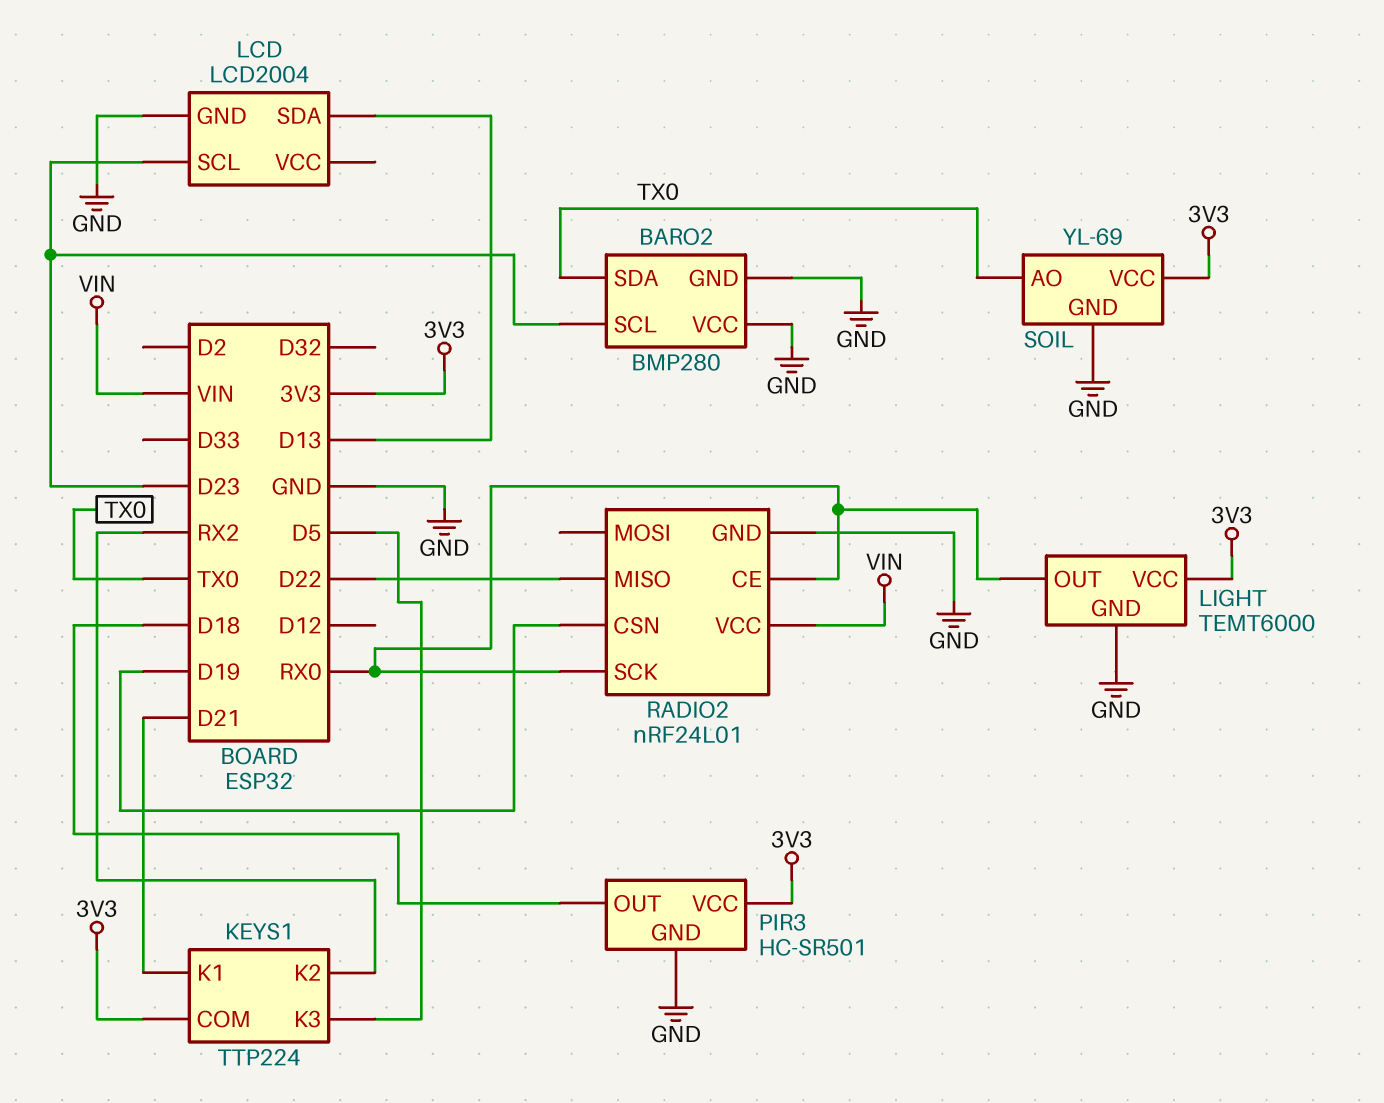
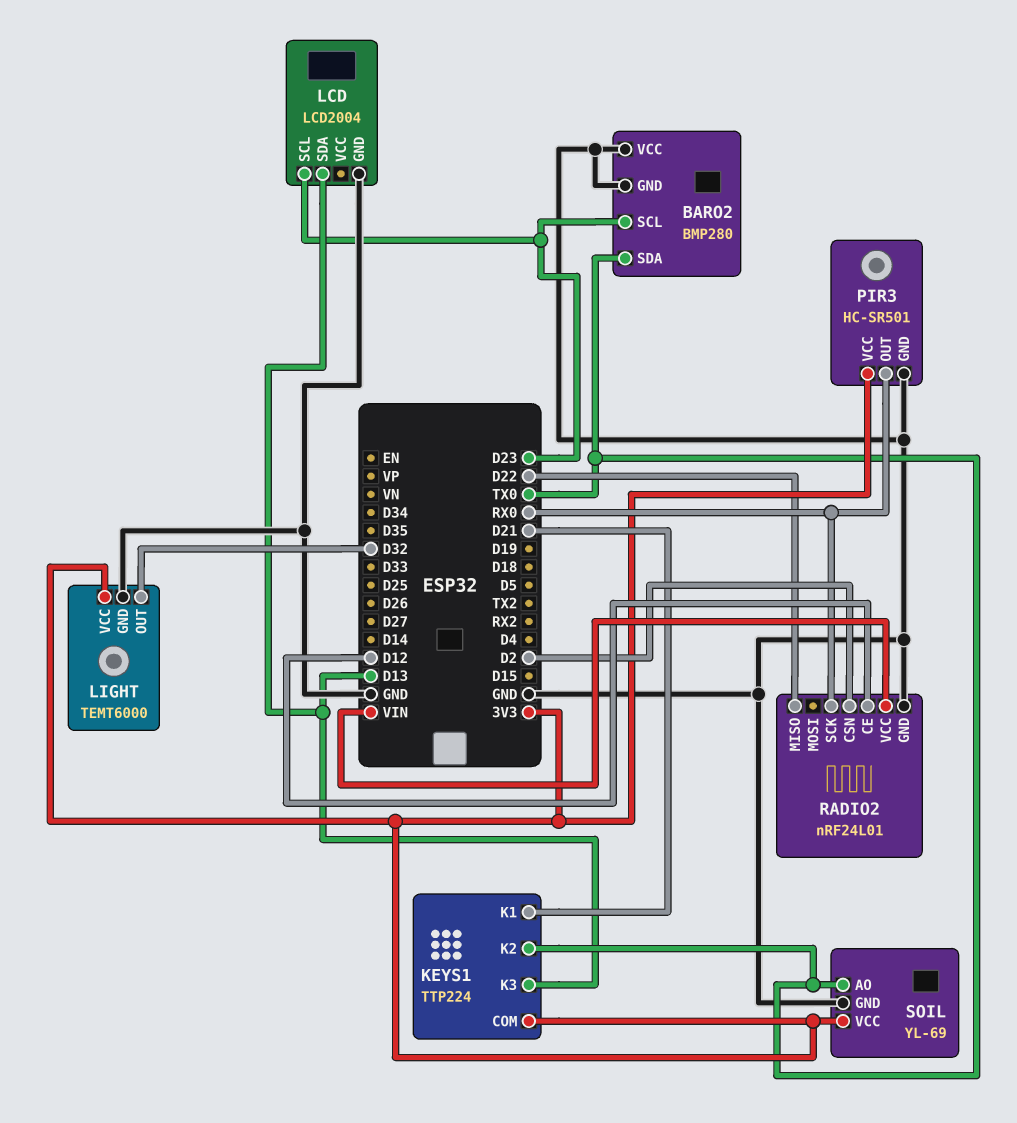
KEYS1 pin K2: RX2 -> TX0
KEYS1 pin K3: D5 -> D13
LIGHT pin OUT: RX0 -> D32
PIR3 pin OUT: D18 -> RX0
RADIO2 pin CE: RX0 -> D12
RADIO2 pin CSN: D19 -> D2

